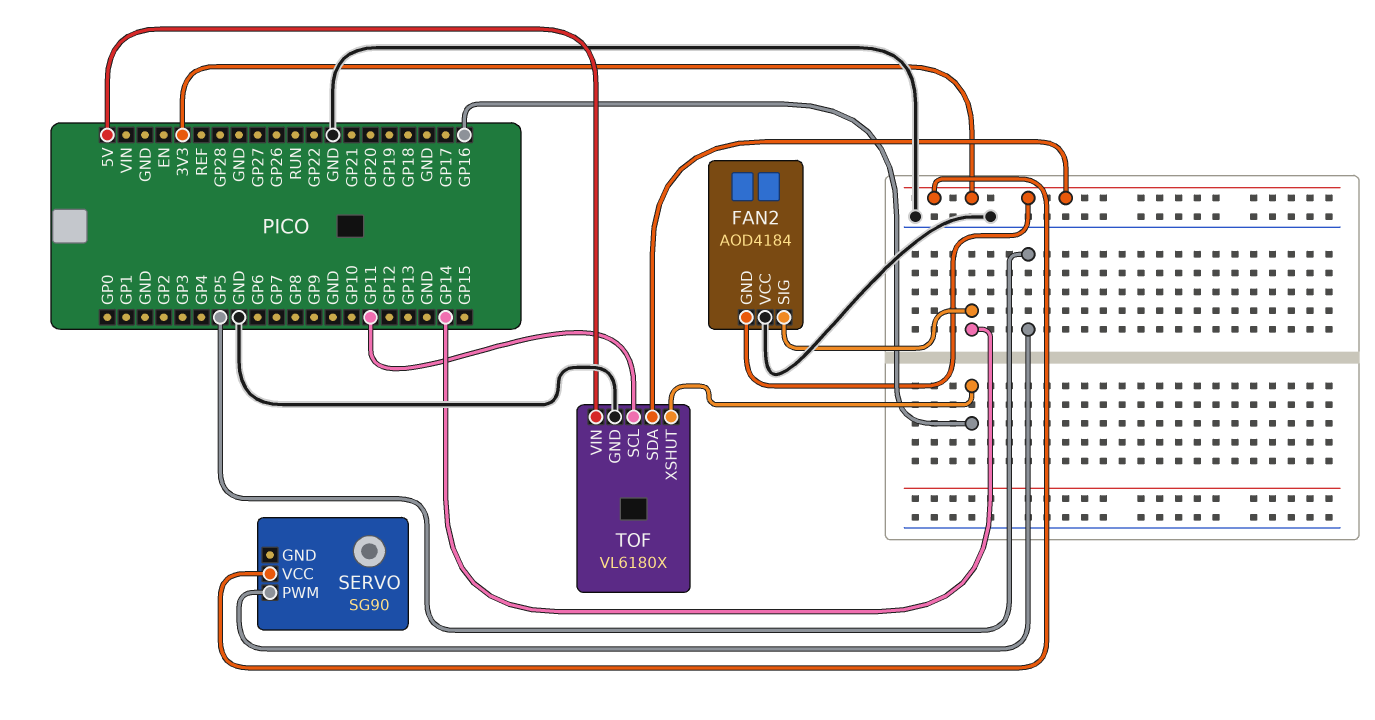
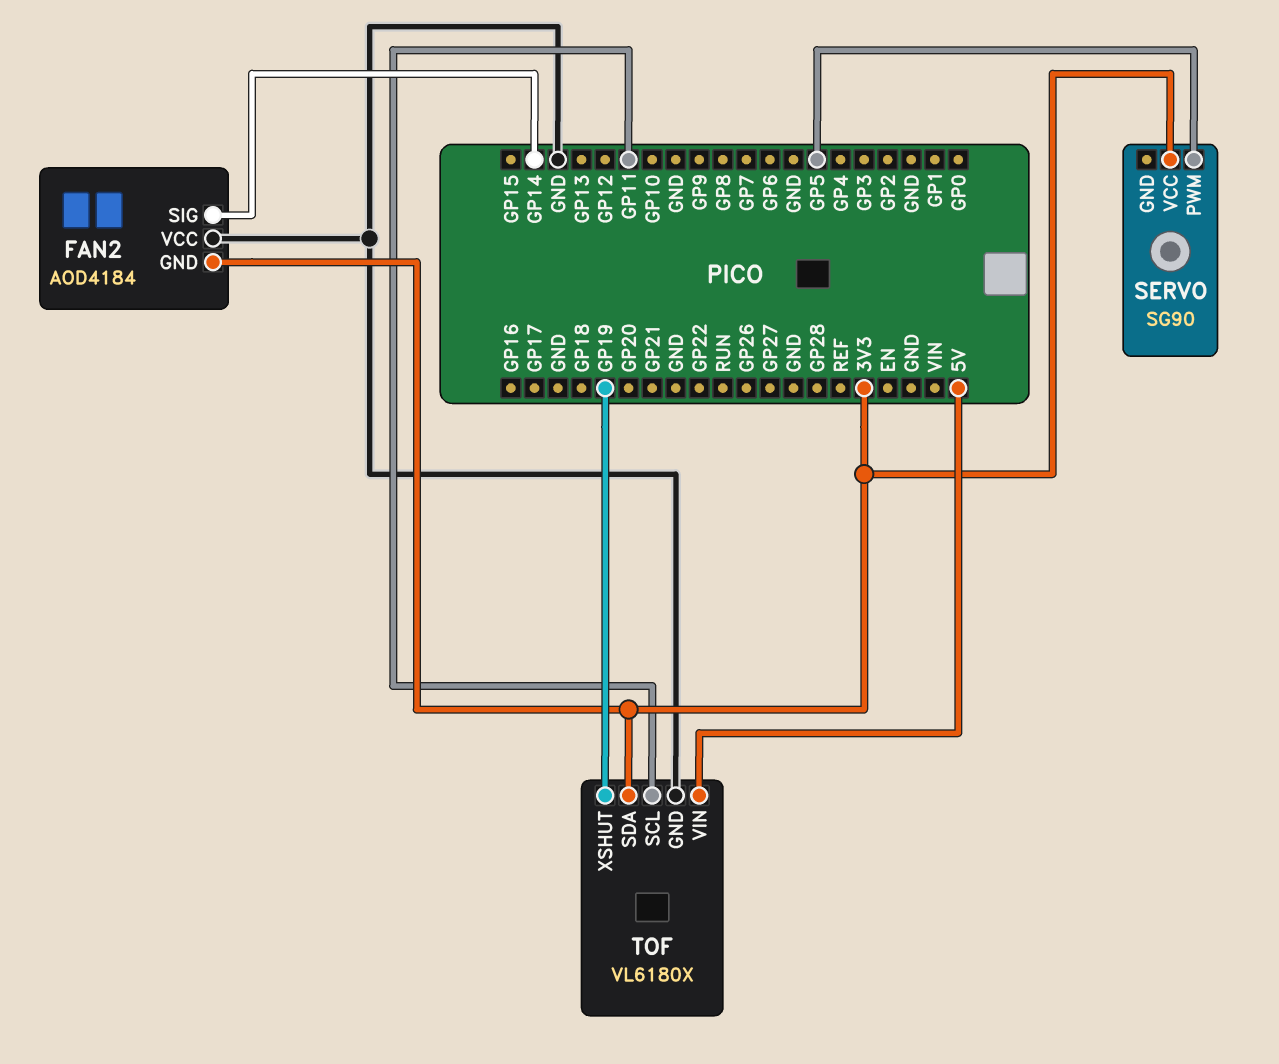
TOF pin XSHUT: GP16 -> GP19

